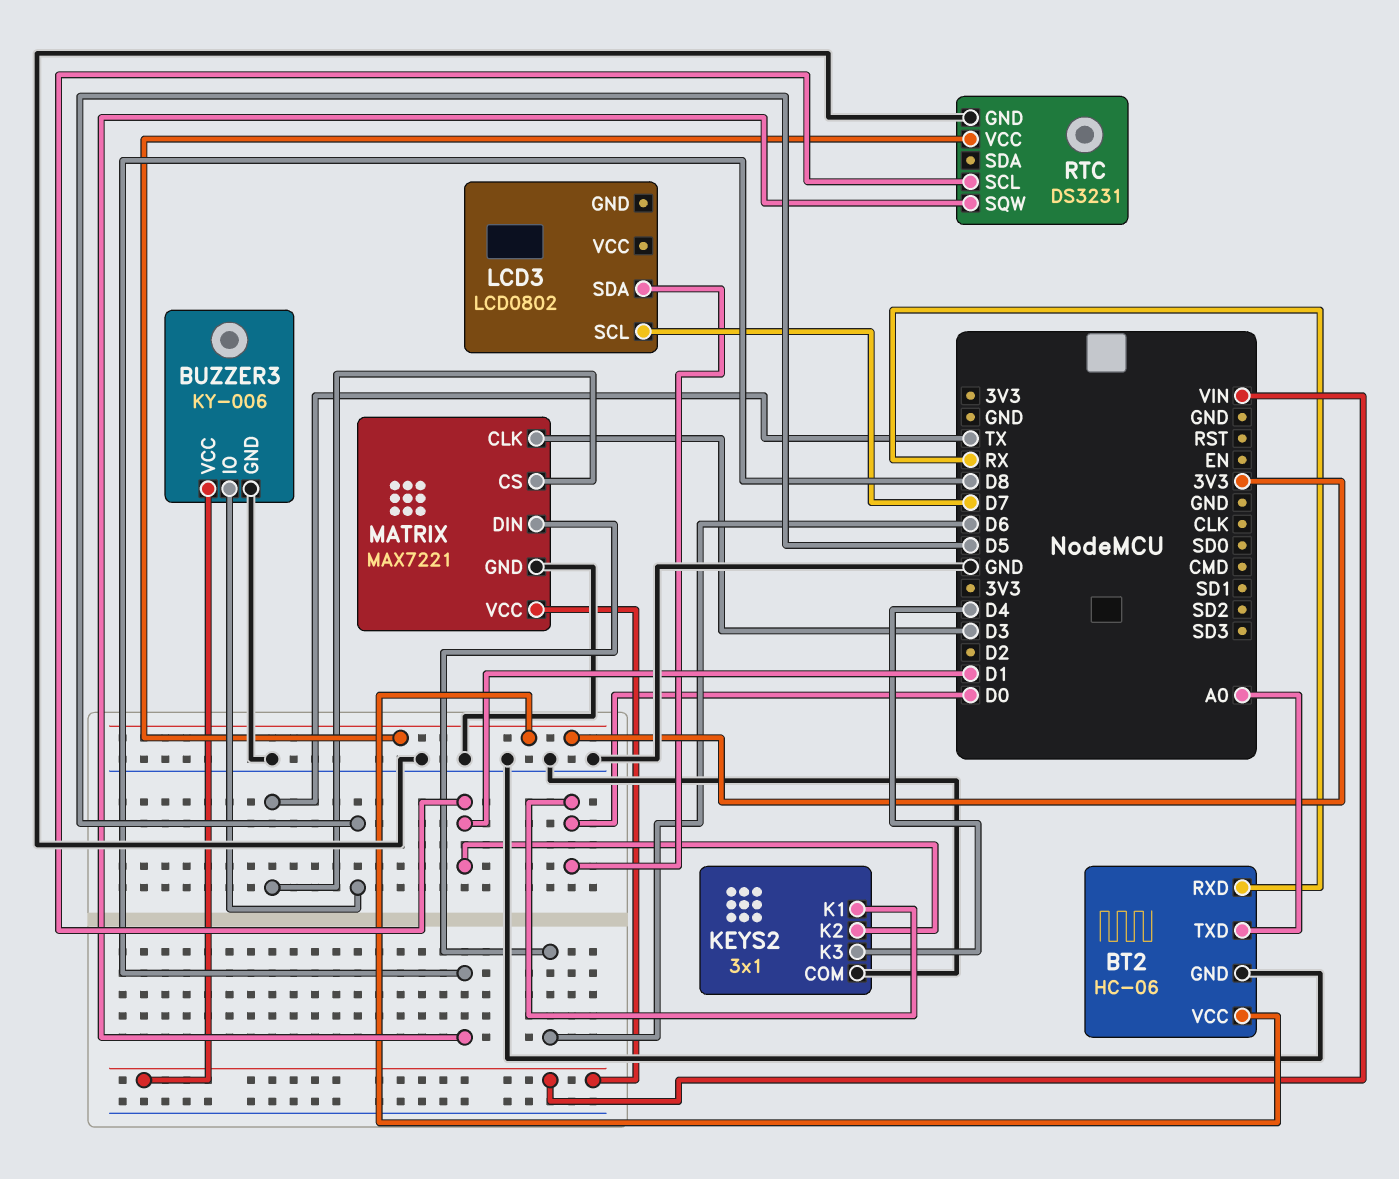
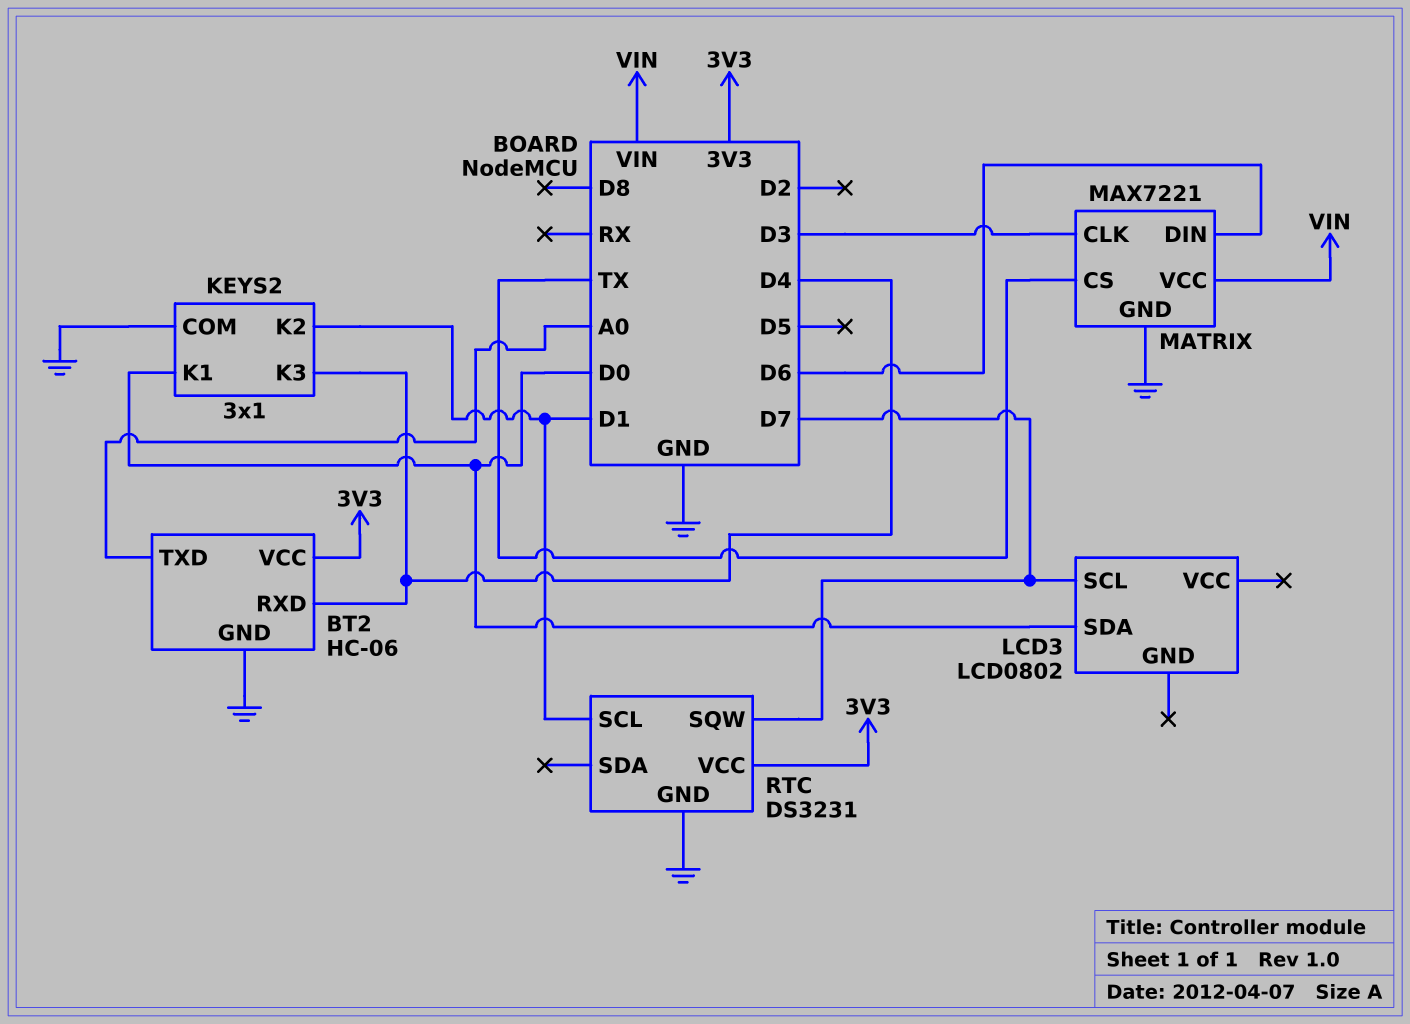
BT2 pin RXD: RX -> D4
BUZZER3: KY-006 -> none
BUZZER3 pin GND: GND -> none
BUZZER3 pin IO: D5 -> none
BUZZER3 pin VCC: VIN -> none
RTC pin SQW: D8 -> D7

